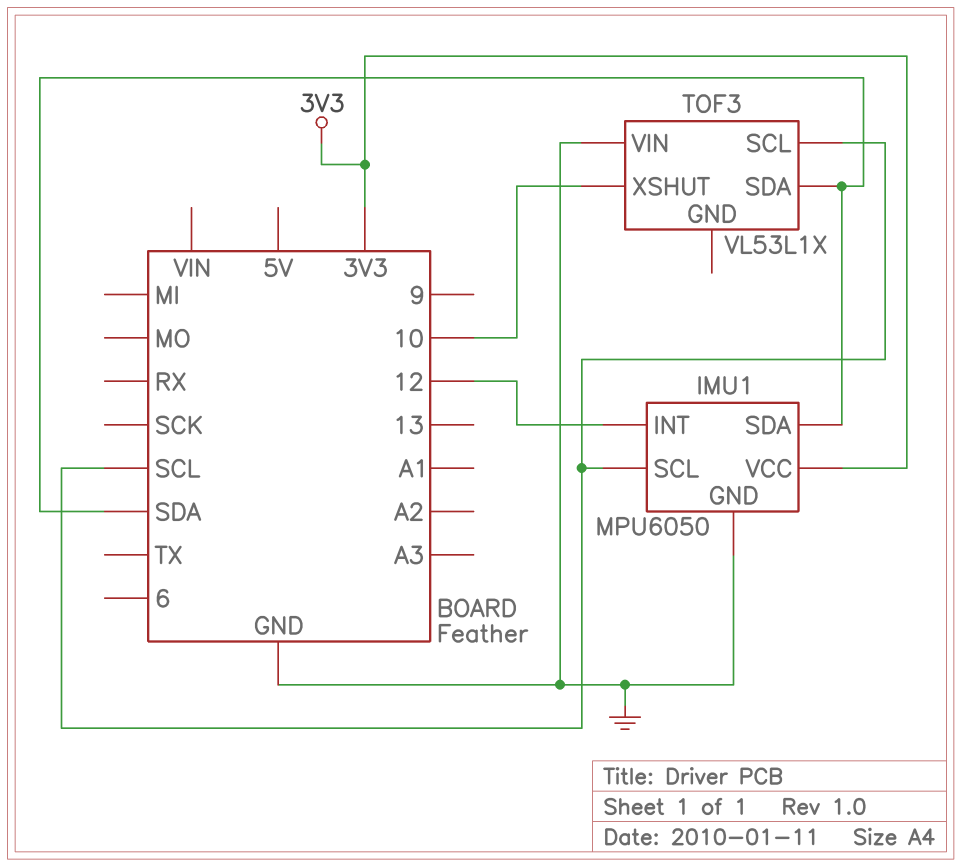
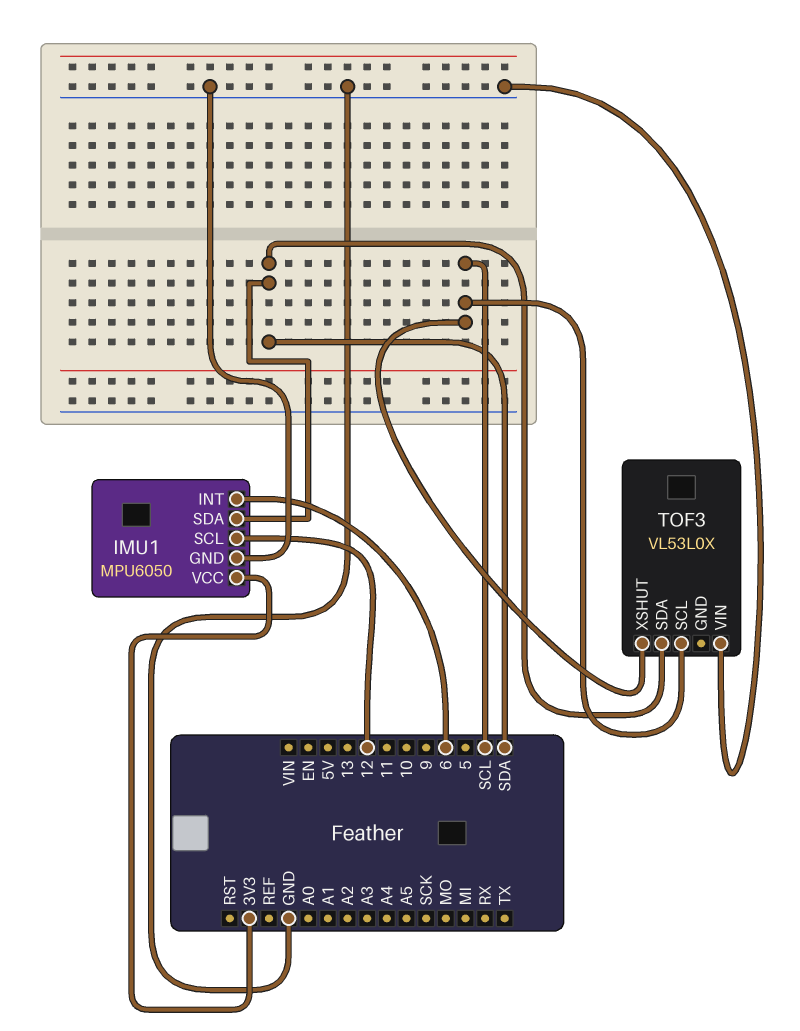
IMU1 pin INT: 12 -> 6
IMU1 pin SCL: SCL -> 12
TOF3: VL53L1X -> VL53L0X
TOF3 pin XSHUT: 10 -> SCL

